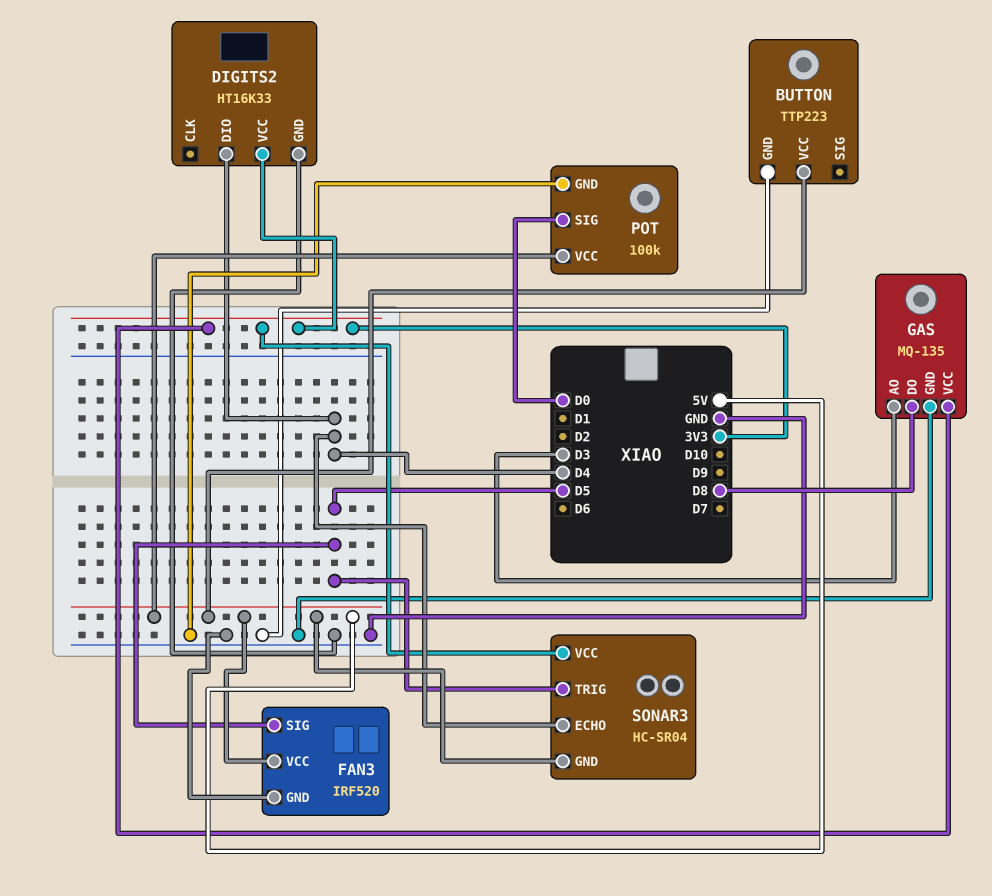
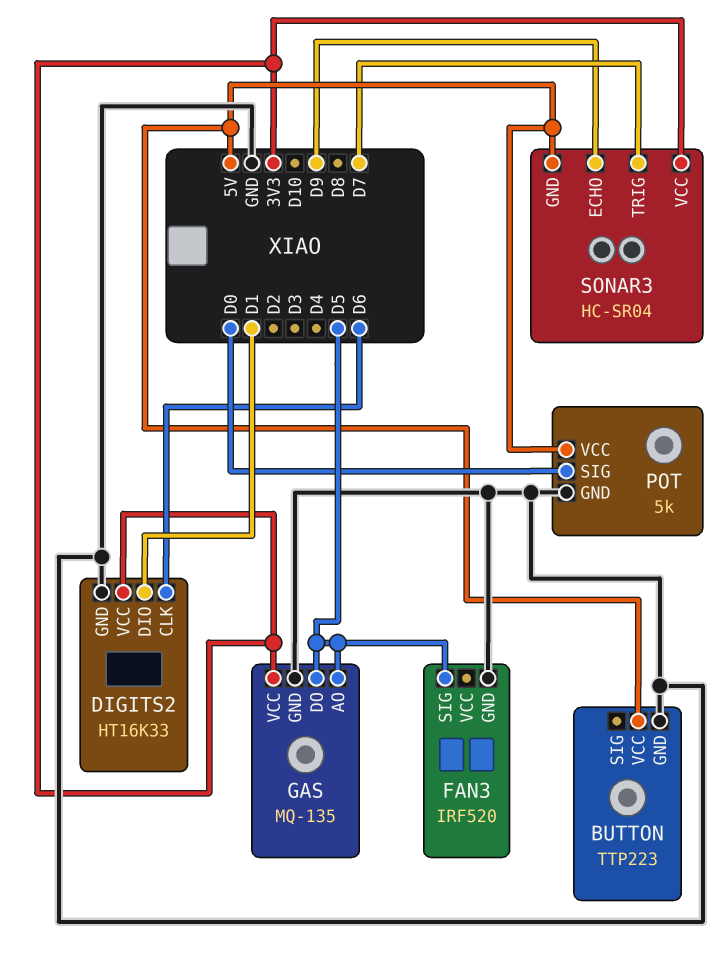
DIGITS2 pin CLK: none -> D6
DIGITS2 pin DIO: D4 -> D1
FAN3 pin VCC: 5V -> none
GAS pin AO: D3 -> D5
GAS pin DO: D8 -> D5
POT: 100k -> 5k
SONAR3 pin ECHO: D4 -> D9
SONAR3 pin TRIG: D5 -> D7

